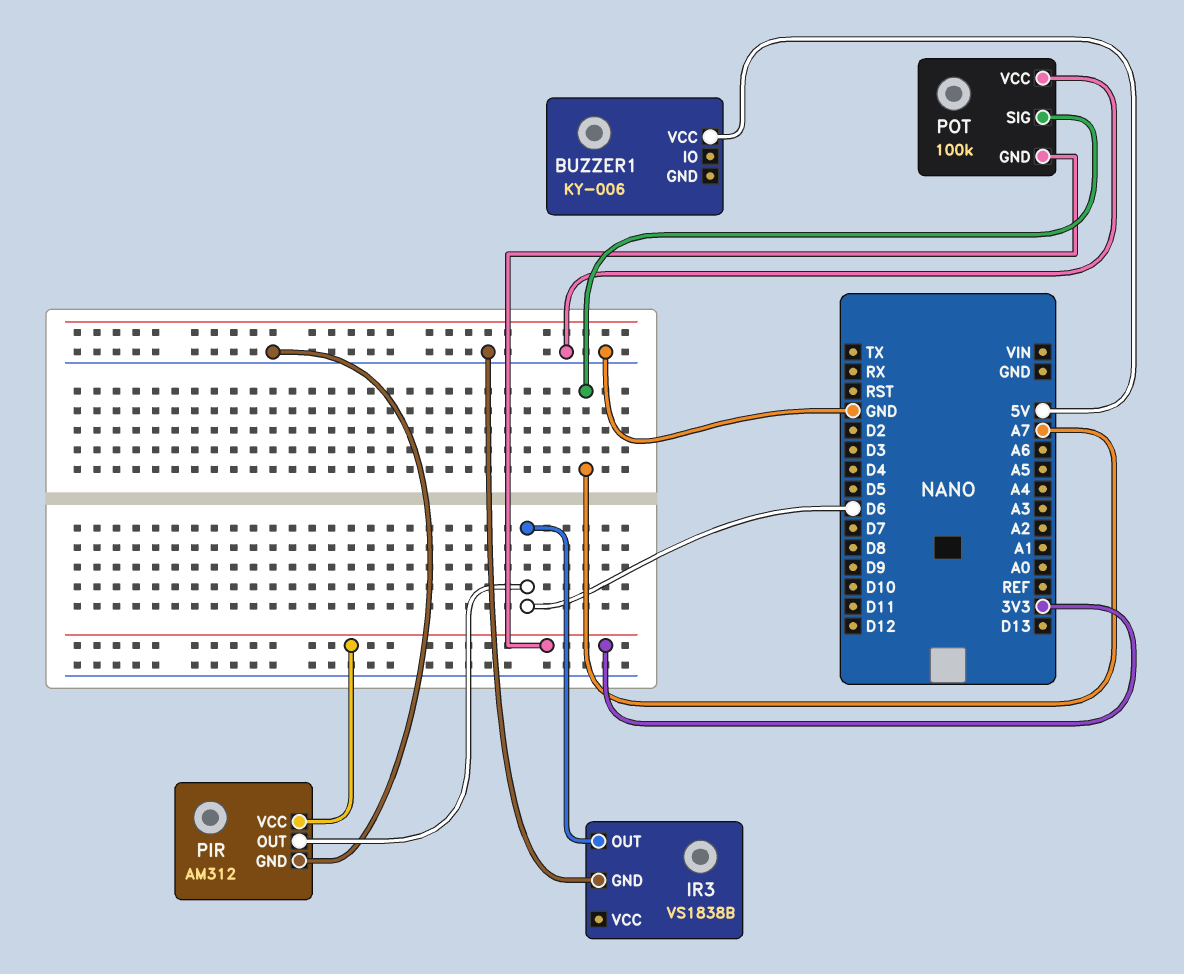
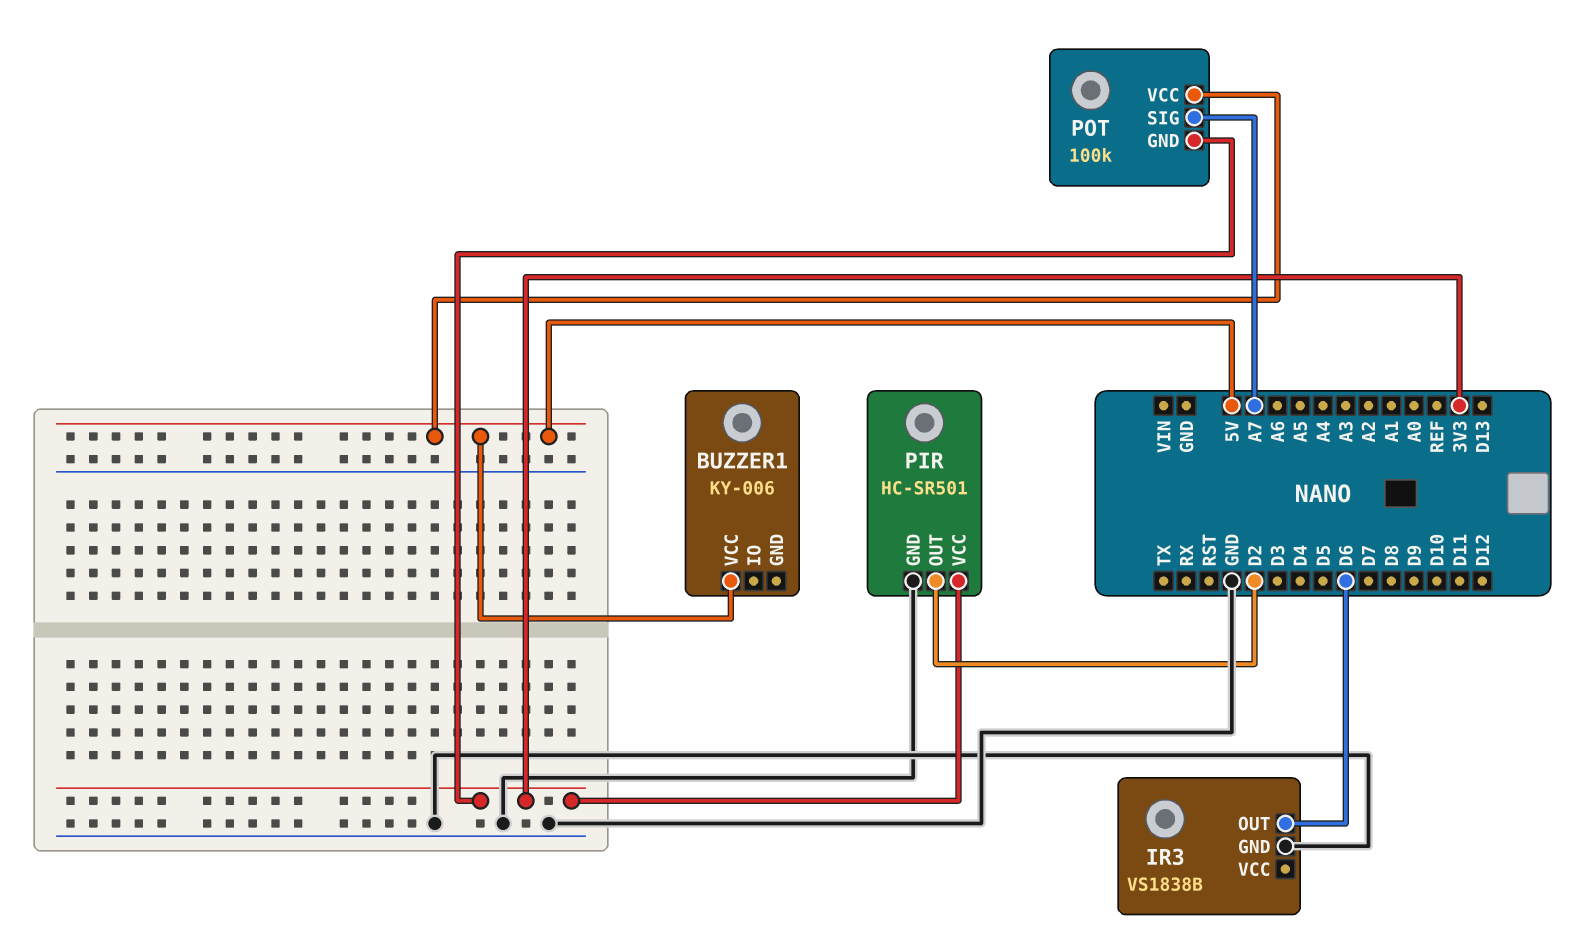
PIR: AM312 -> HC-SR501
PIR pin OUT: D6 -> D2
POT pin VCC: GND -> 5V

